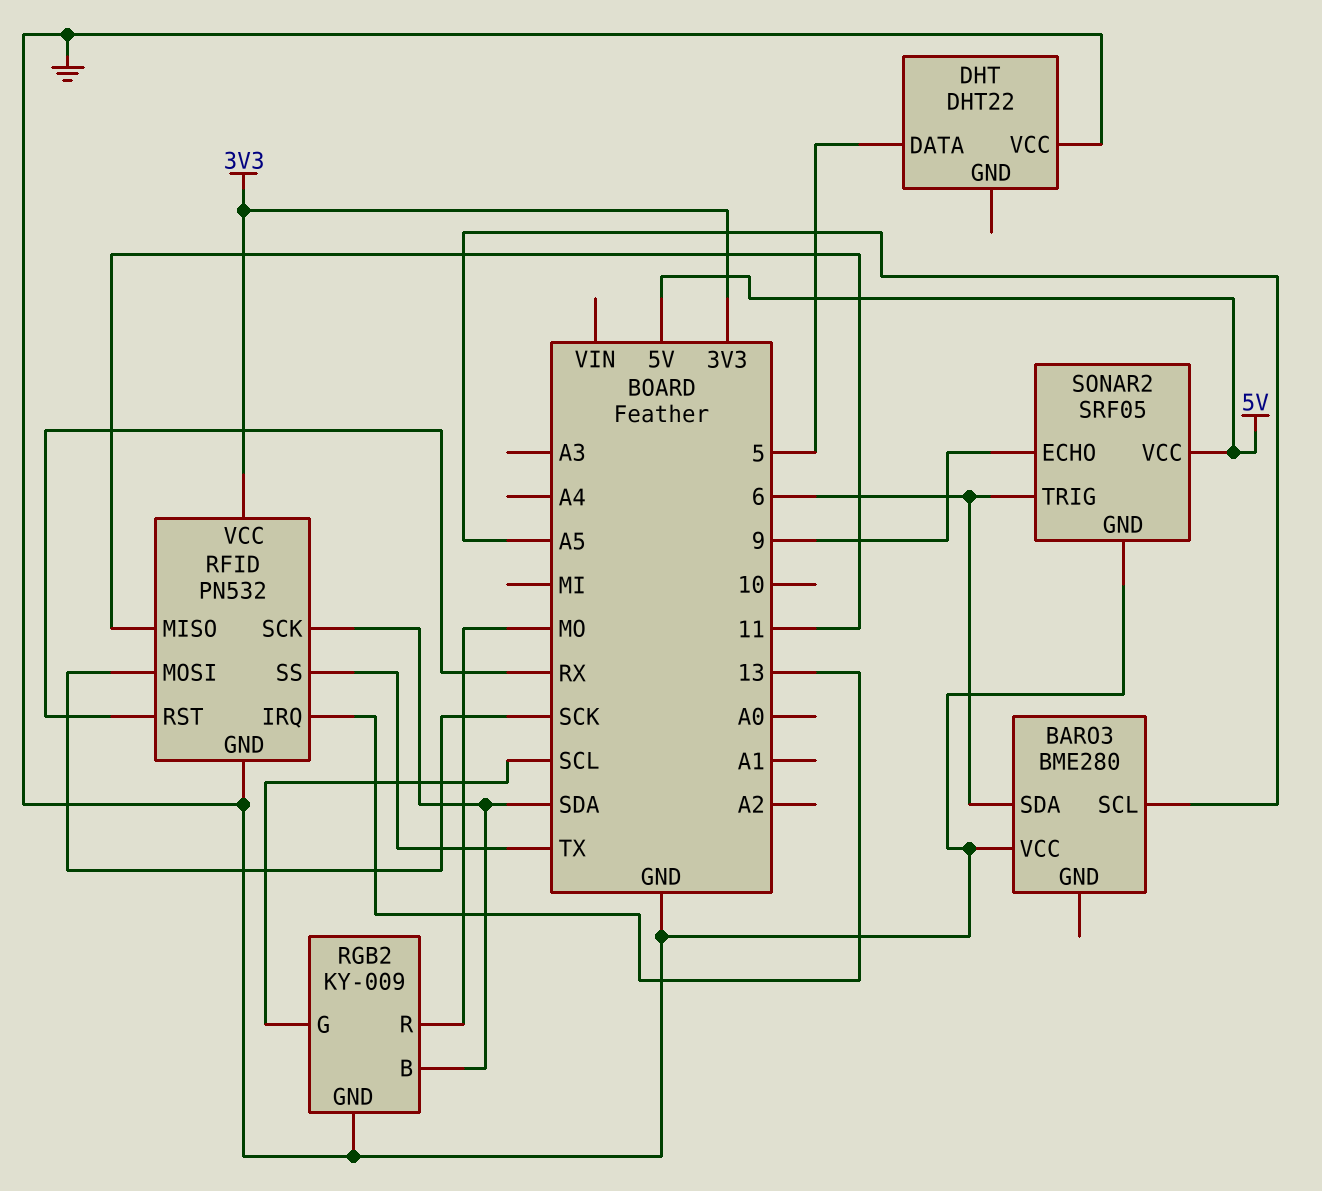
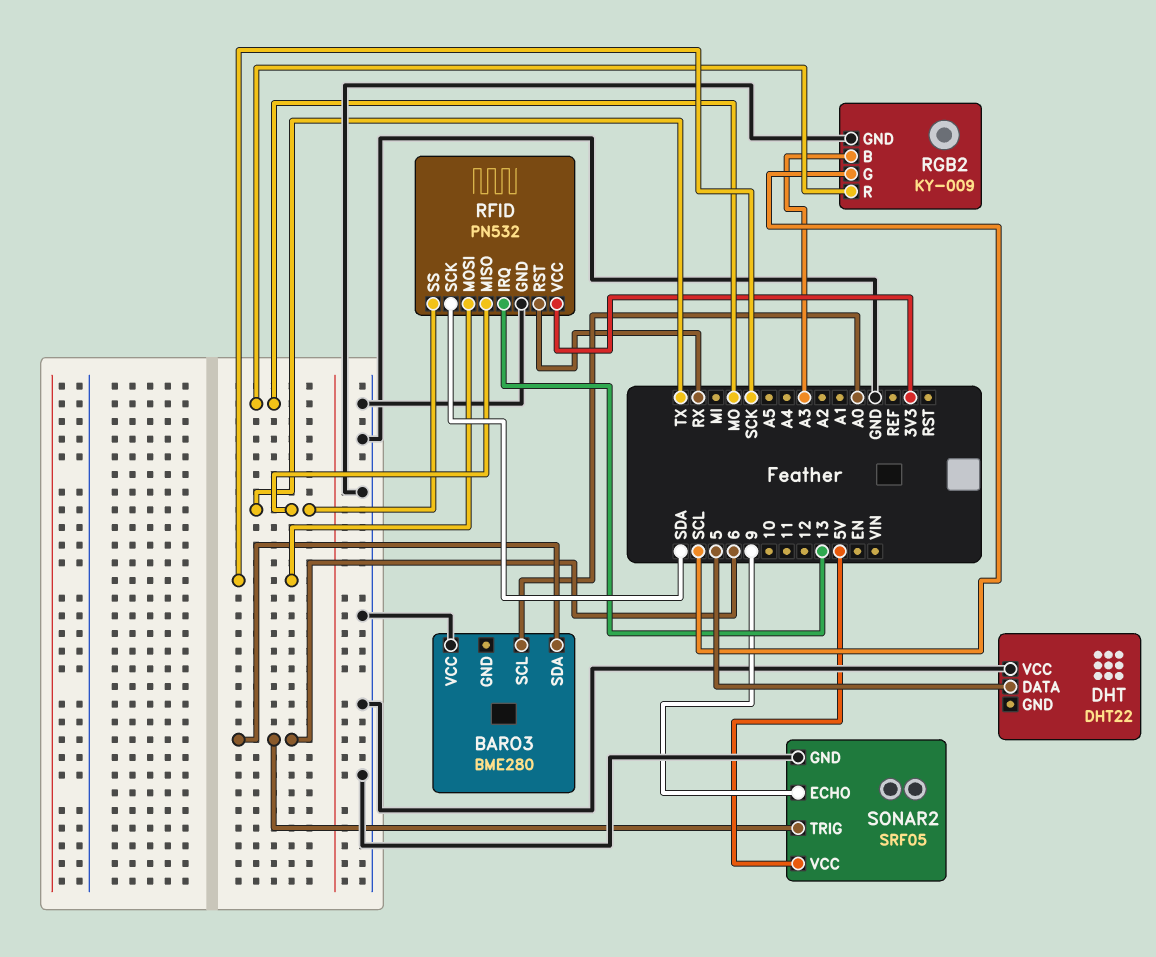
BARO3 pin SCL: A5 -> A0
RFID pin MISO: 11 -> TX
RGB2 pin B: SDA -> A3

